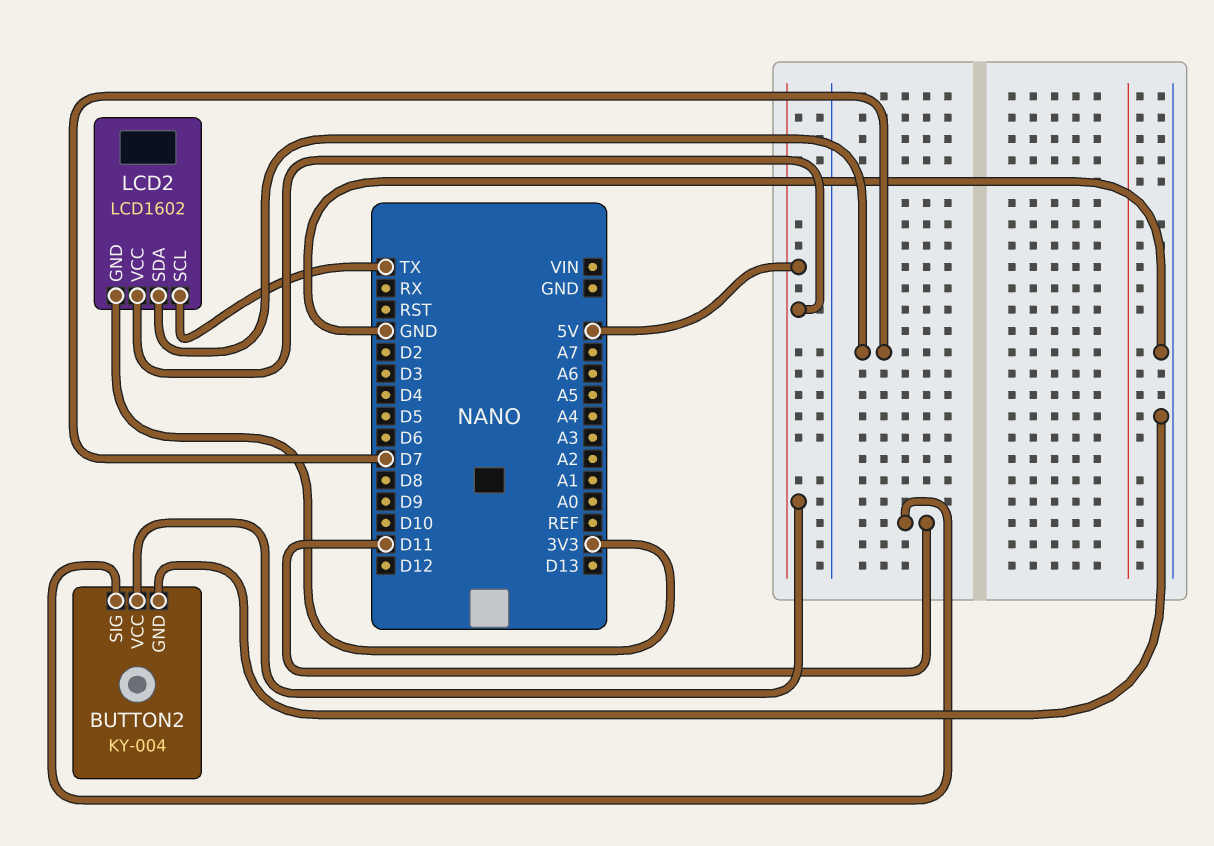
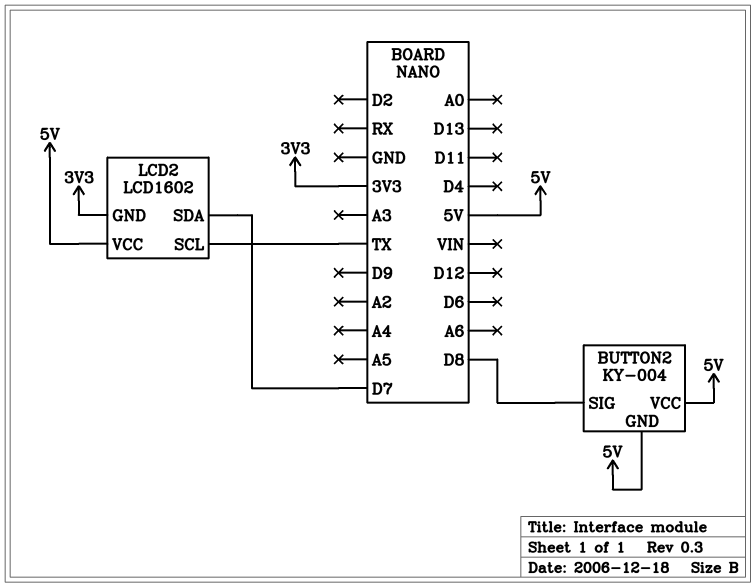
BUTTON2 pin GND: GND -> 5V
BUTTON2 pin SIG: D11 -> D8

